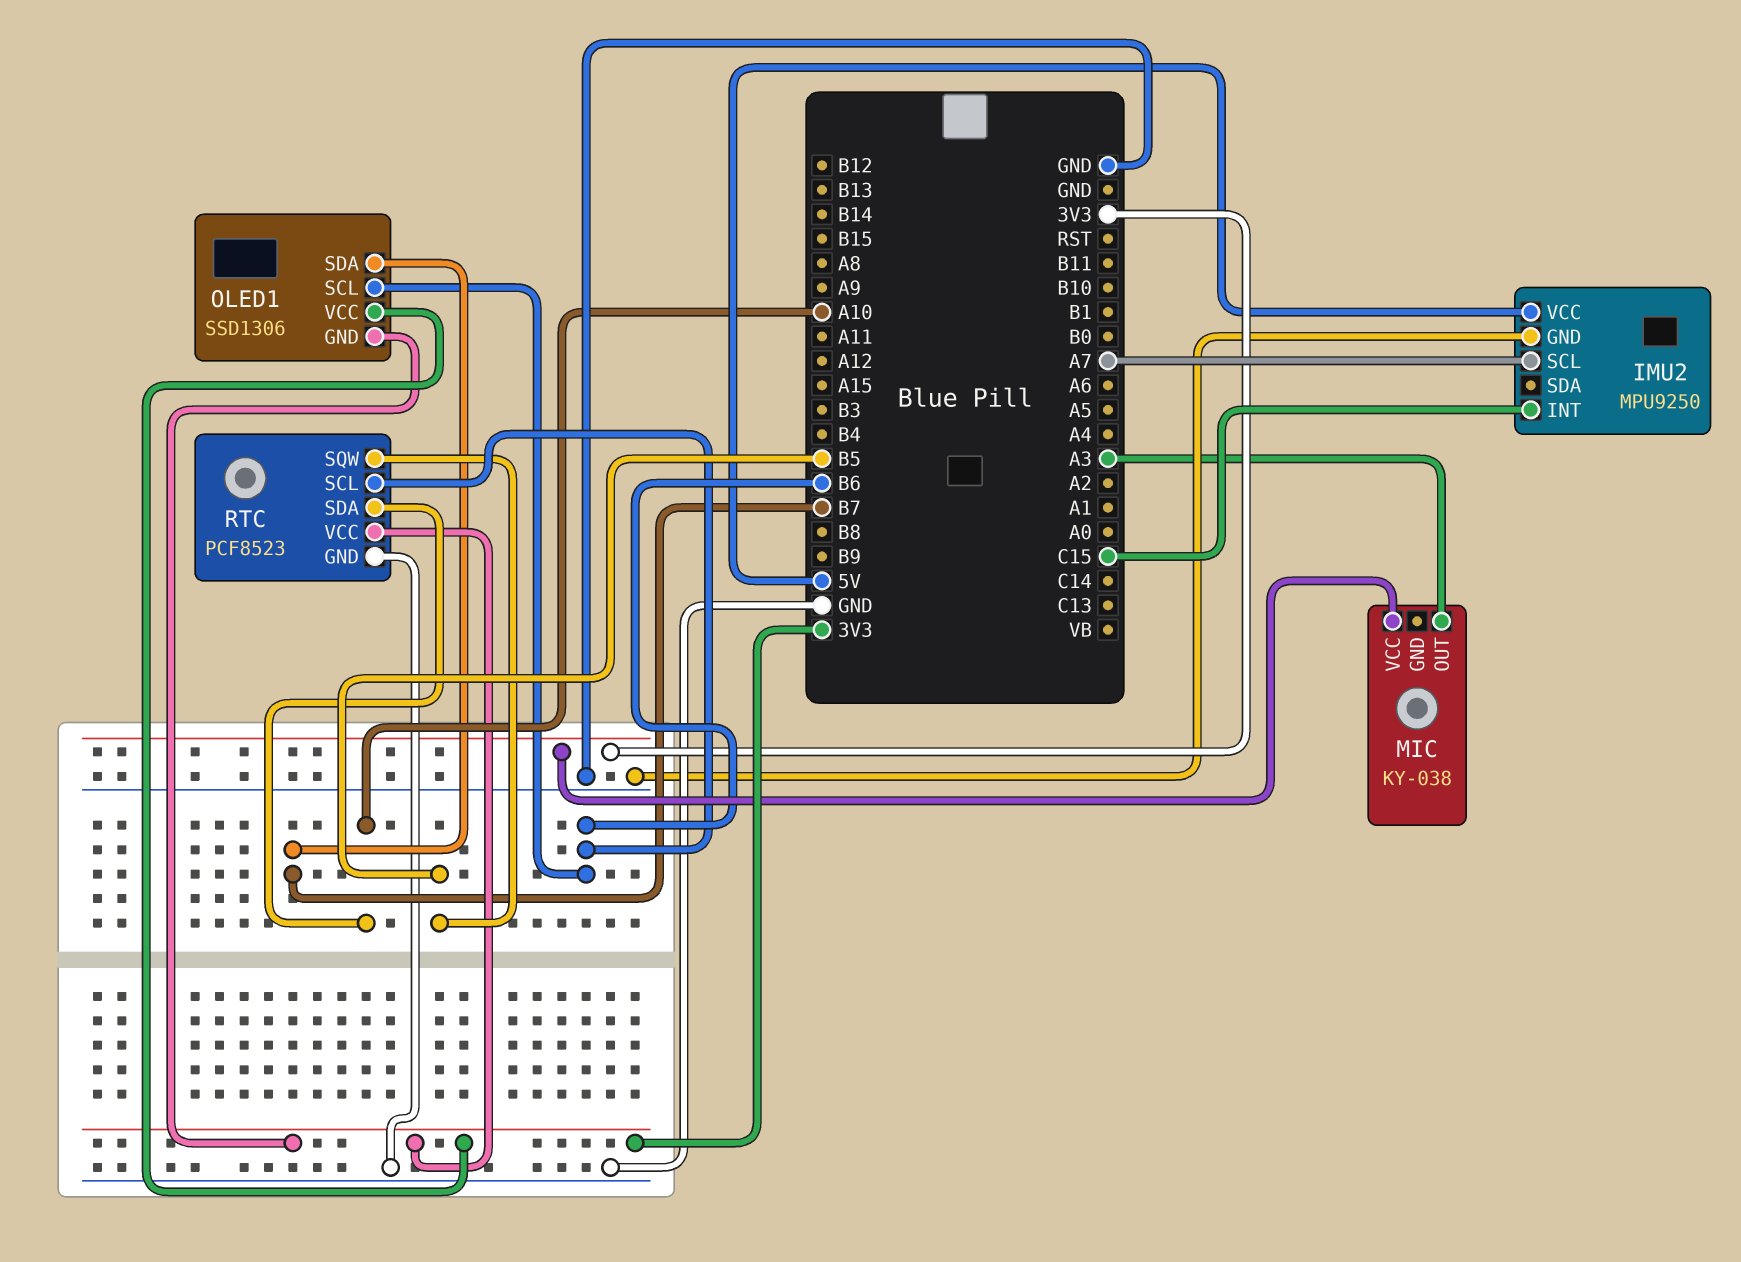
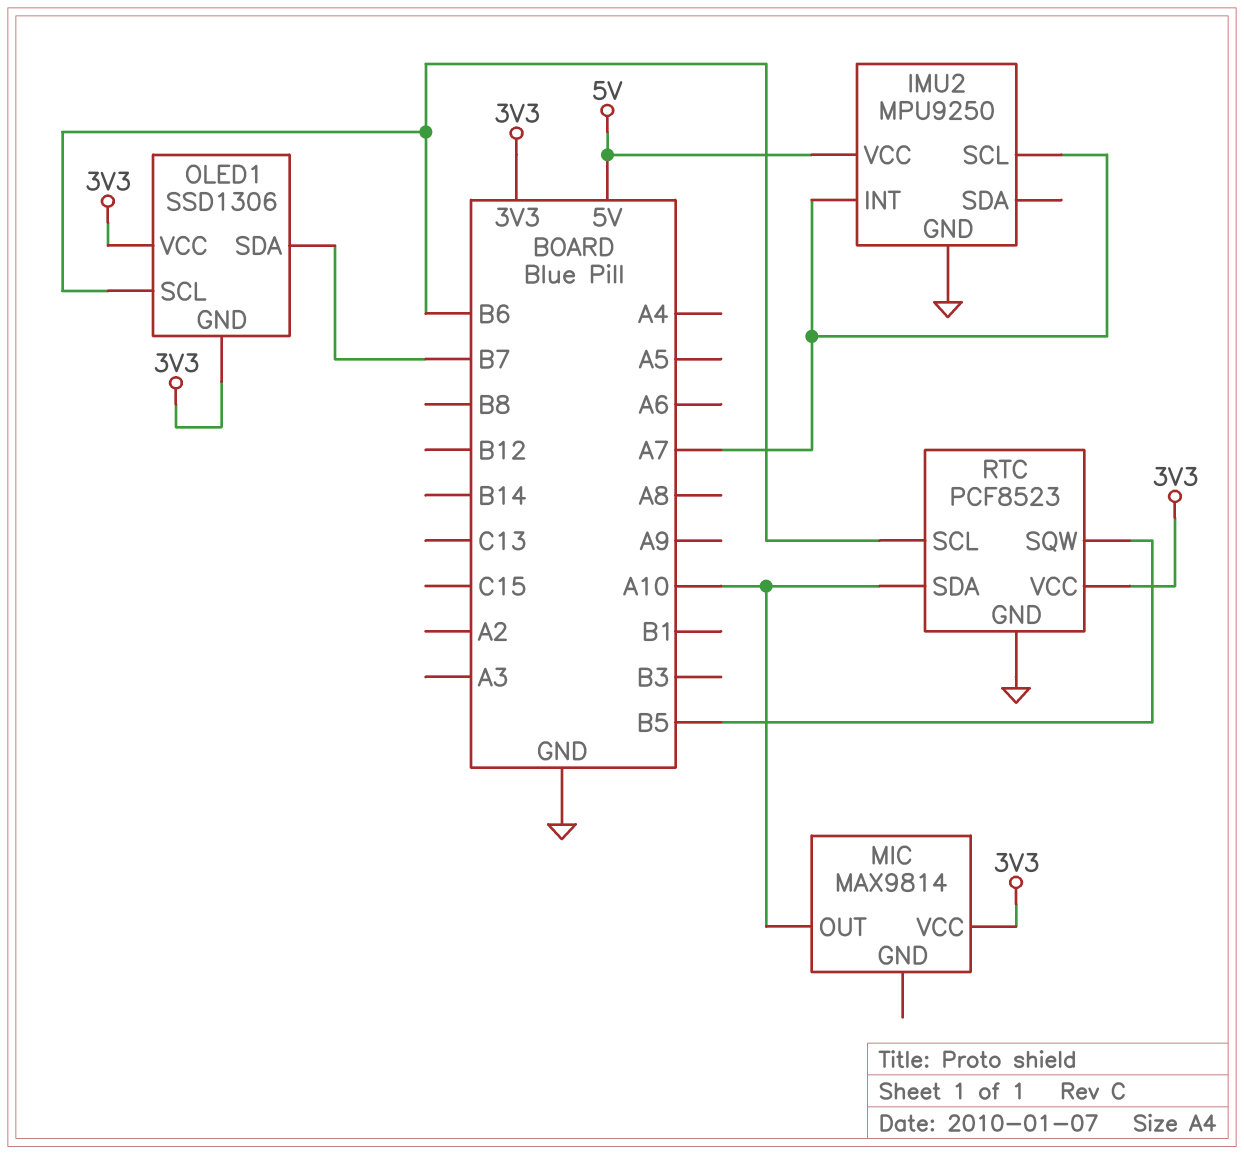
IMU2 pin INT: C15 -> A7
MIC: KY-038 -> MAX9814
MIC pin OUT: A3 -> A10

